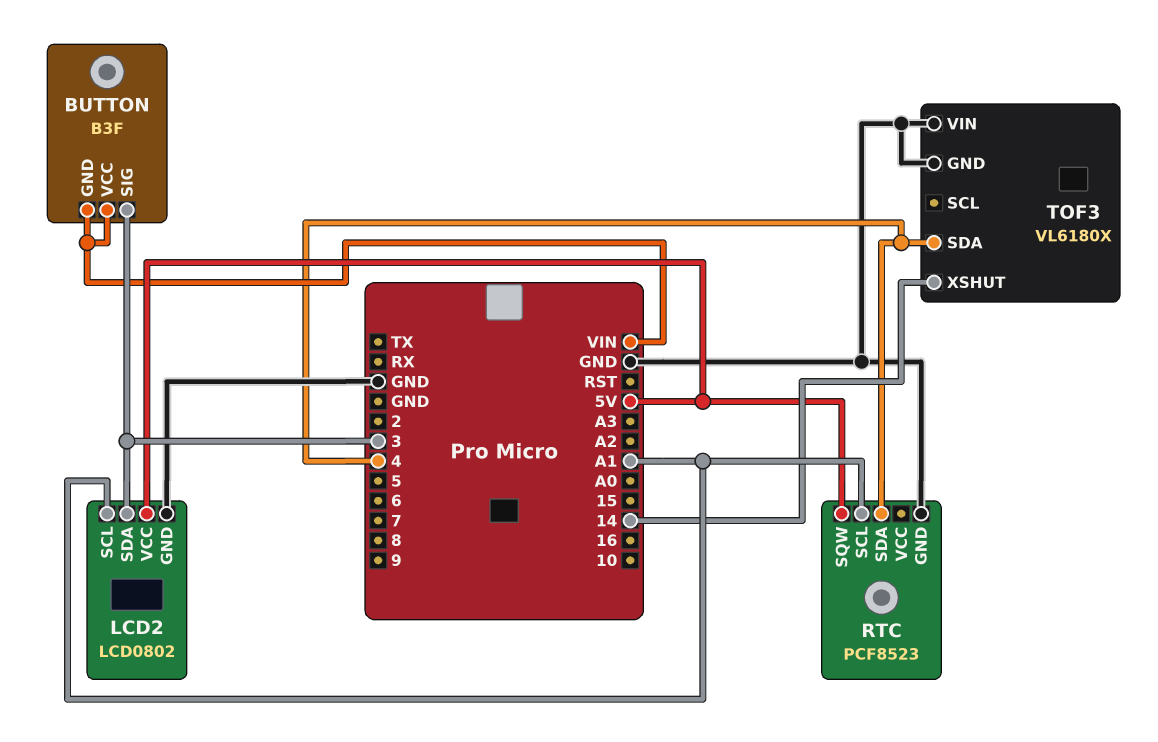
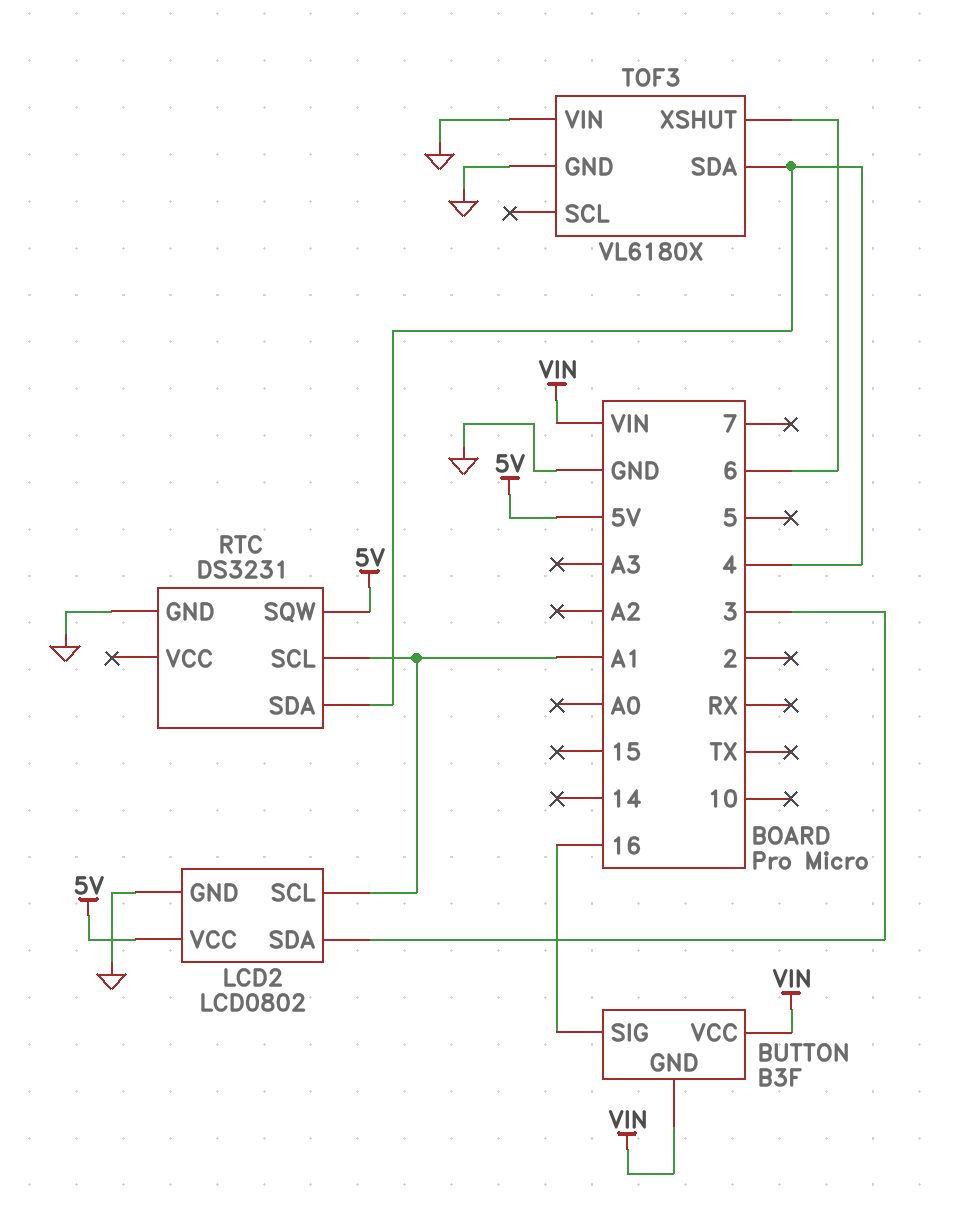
BUTTON pin SIG: 3 -> 16
RTC: PCF8523 -> DS3231
TOF3 pin XSHUT: 14 -> 6

